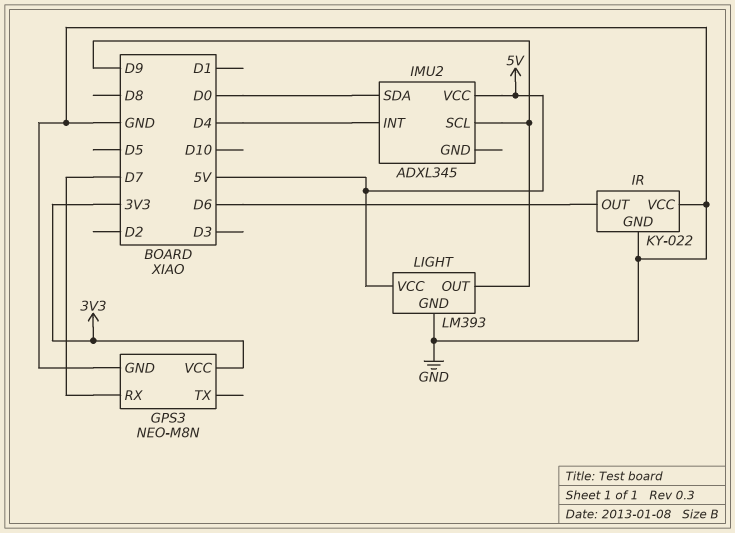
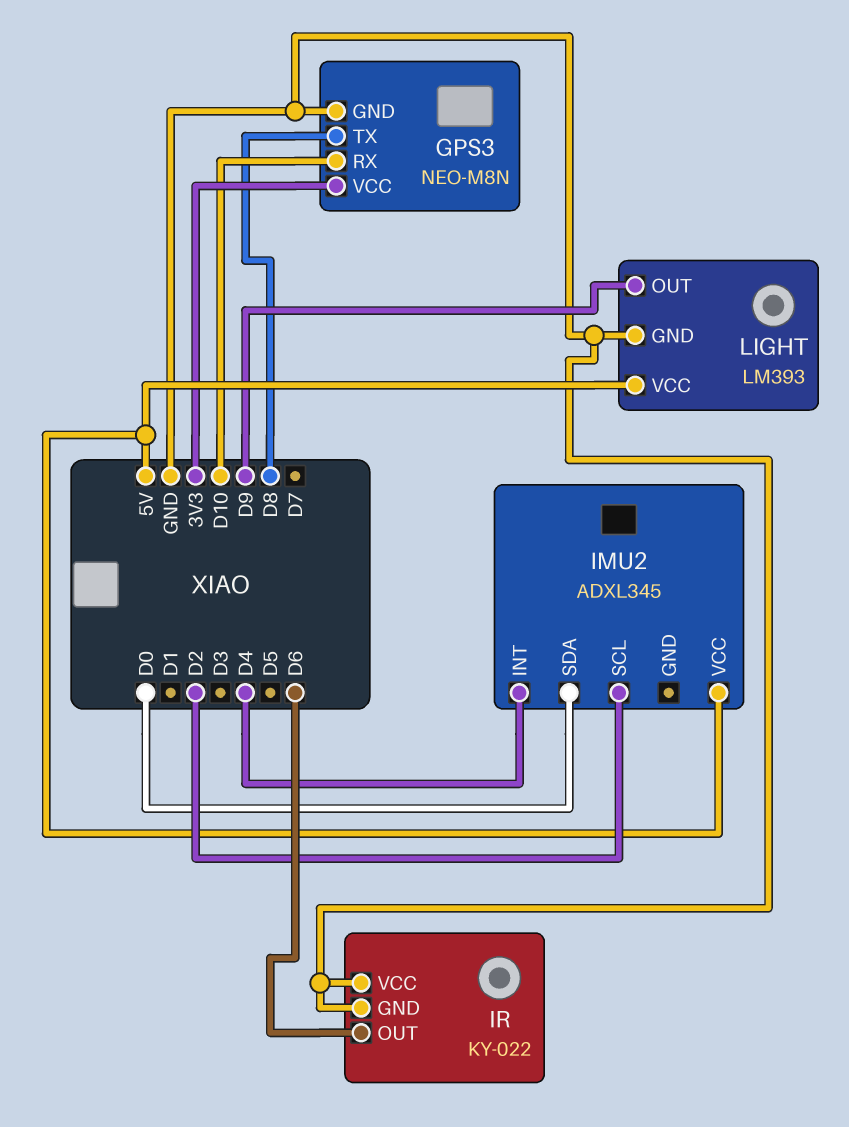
GPS3 pin RX: D7 -> D10
GPS3 pin TX: none -> D8
IMU2 pin SCL: D9 -> D2

